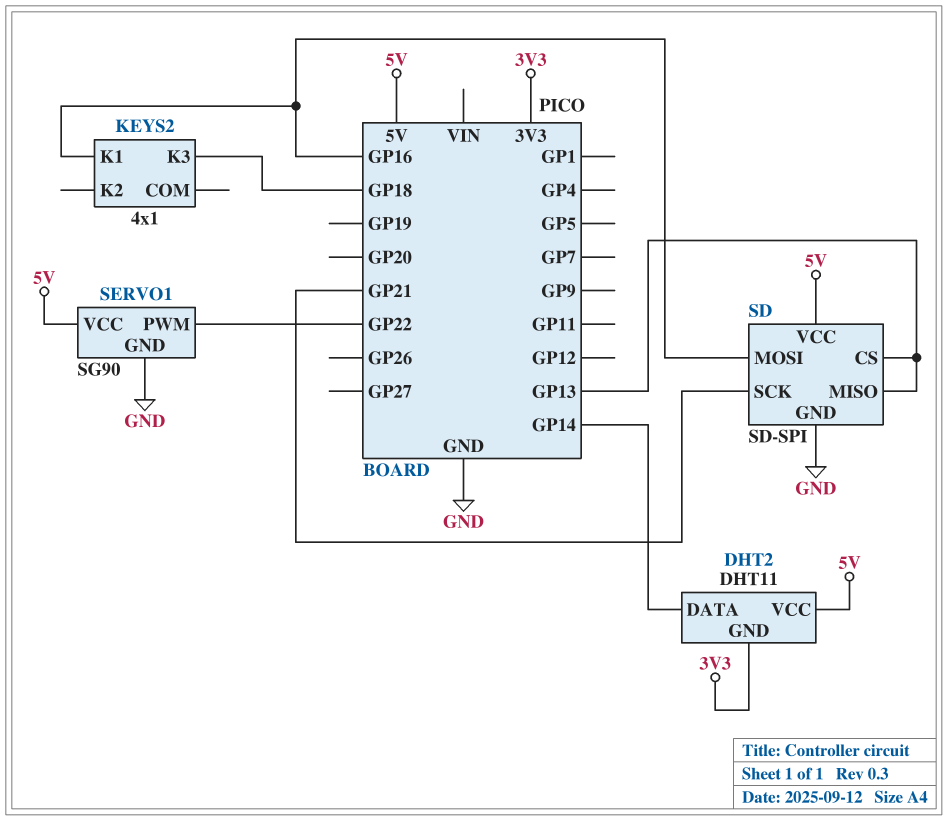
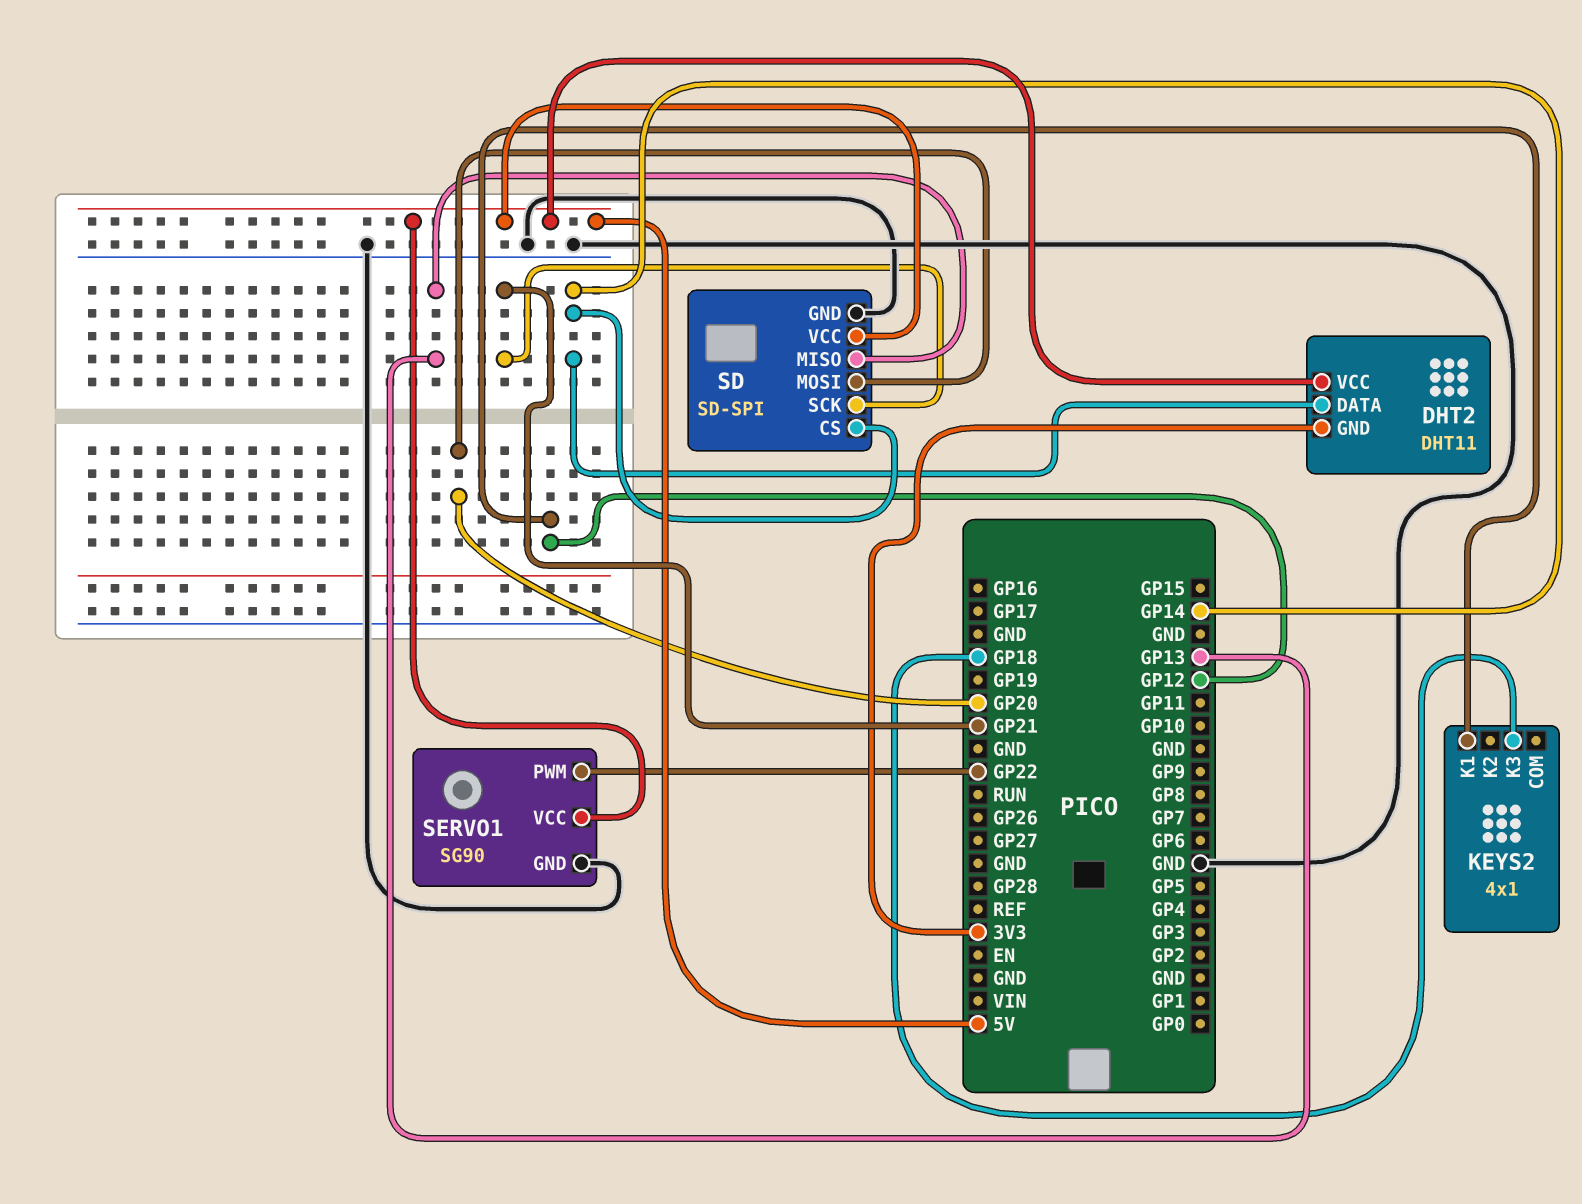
KEYS2 pin K1: GP16 -> GP12
SD pin CS: GP13 -> GP14
SD pin MOSI: GP16 -> GP20

